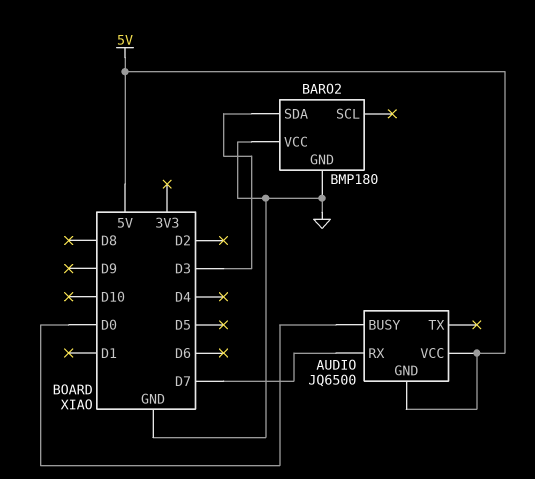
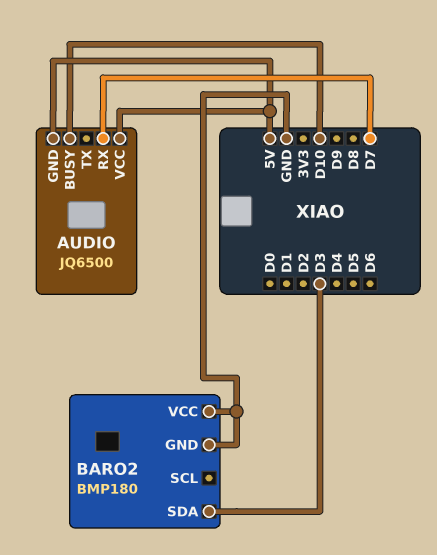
AUDIO pin BUSY: D0 -> D10

